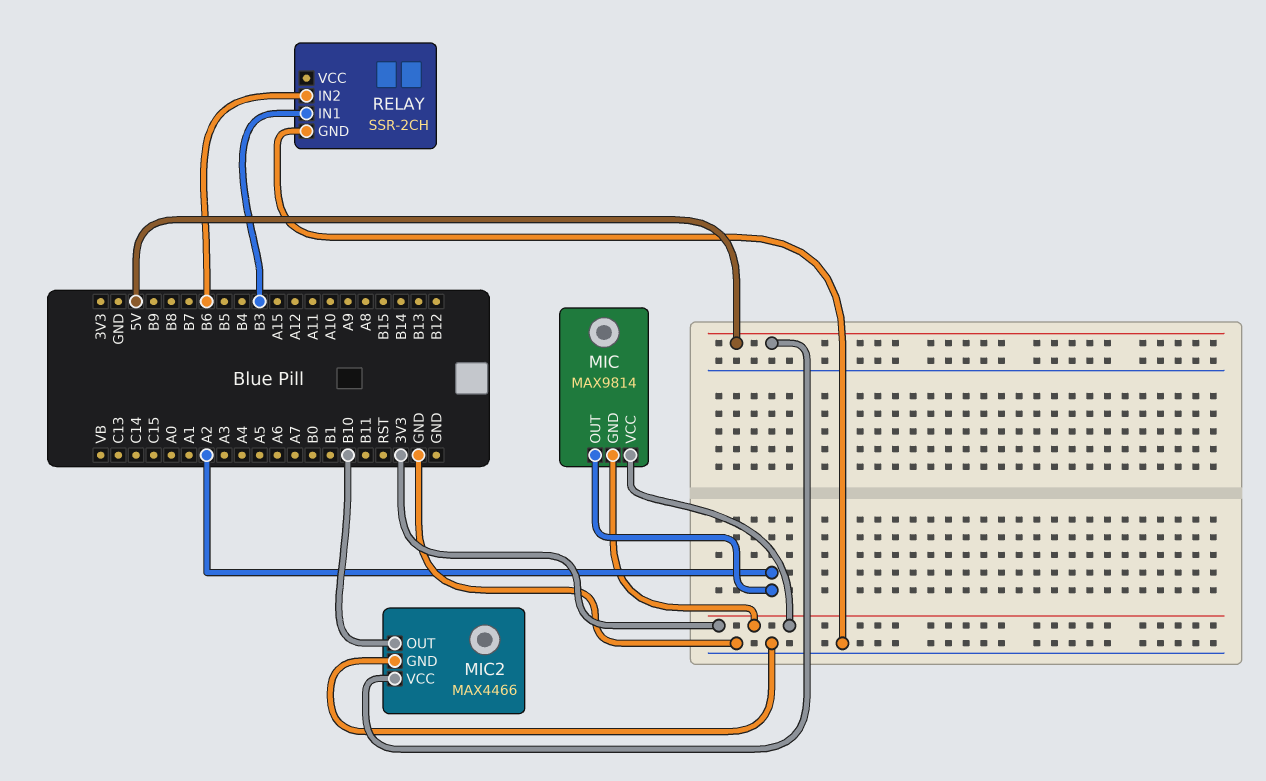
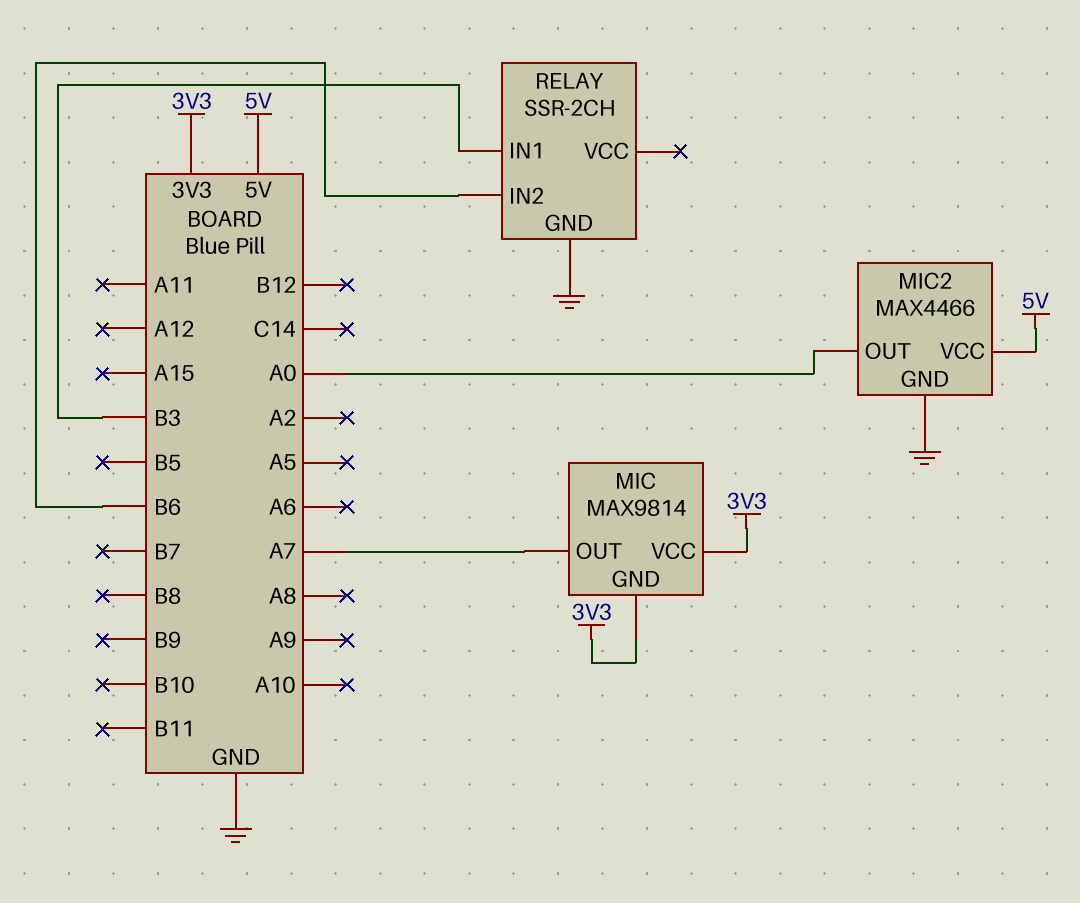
MIC pin OUT: A2 -> A7
MIC2 pin OUT: B10 -> A0

